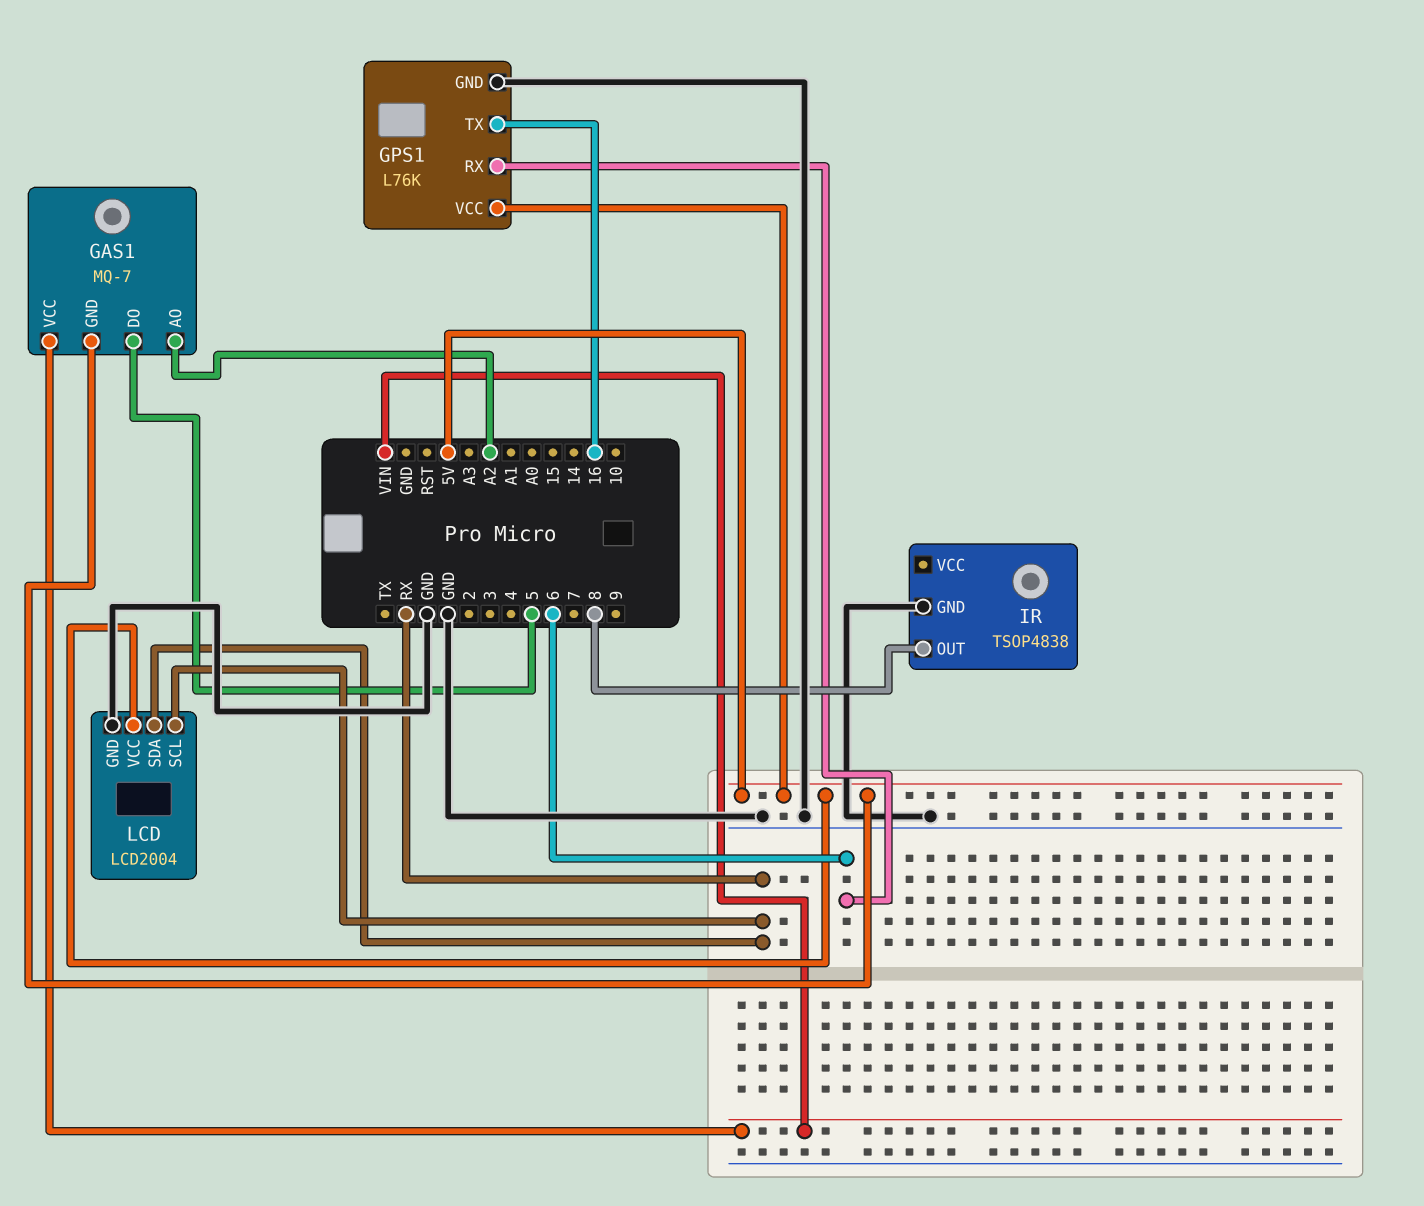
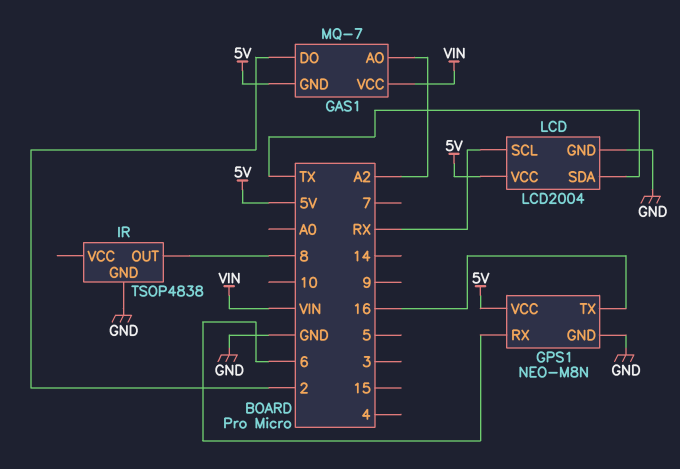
GAS1 pin DO: 5 -> 2
GPS1: L76K -> NEO-M8N
LCD pin SDA: RX -> TX

